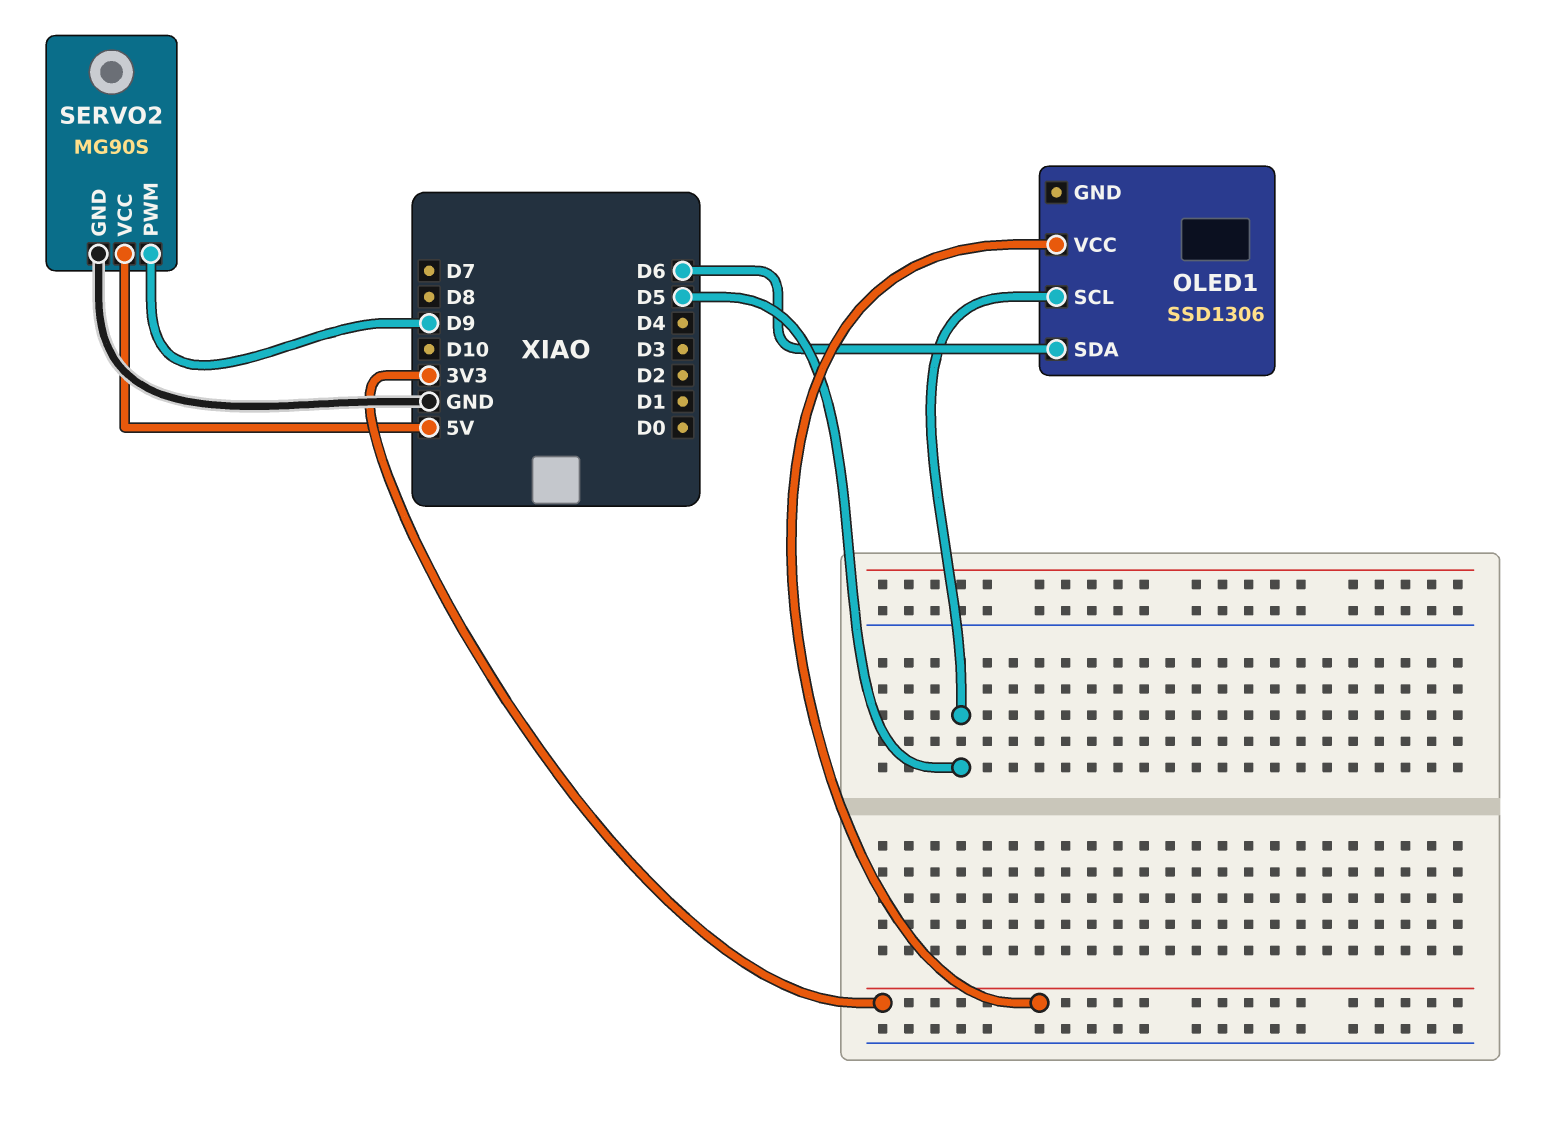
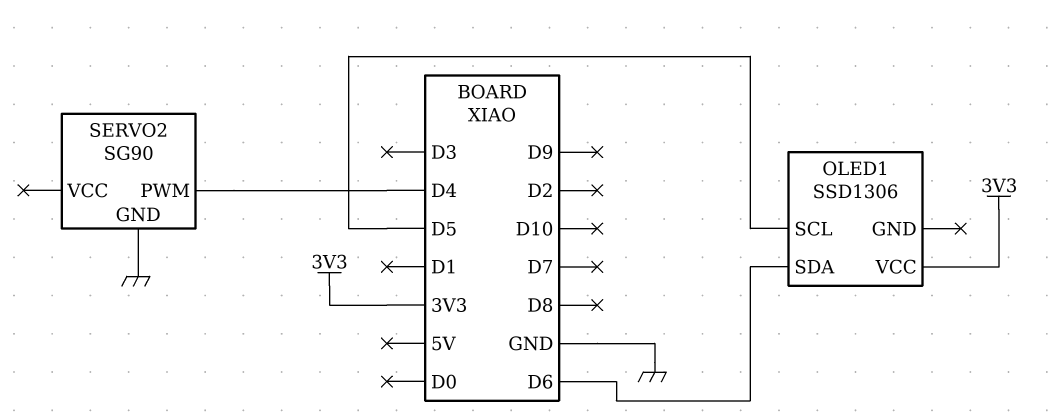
SERVO2: MG90S -> SG90
SERVO2 pin PWM: D9 -> D4
SERVO2 pin VCC: 5V -> none

